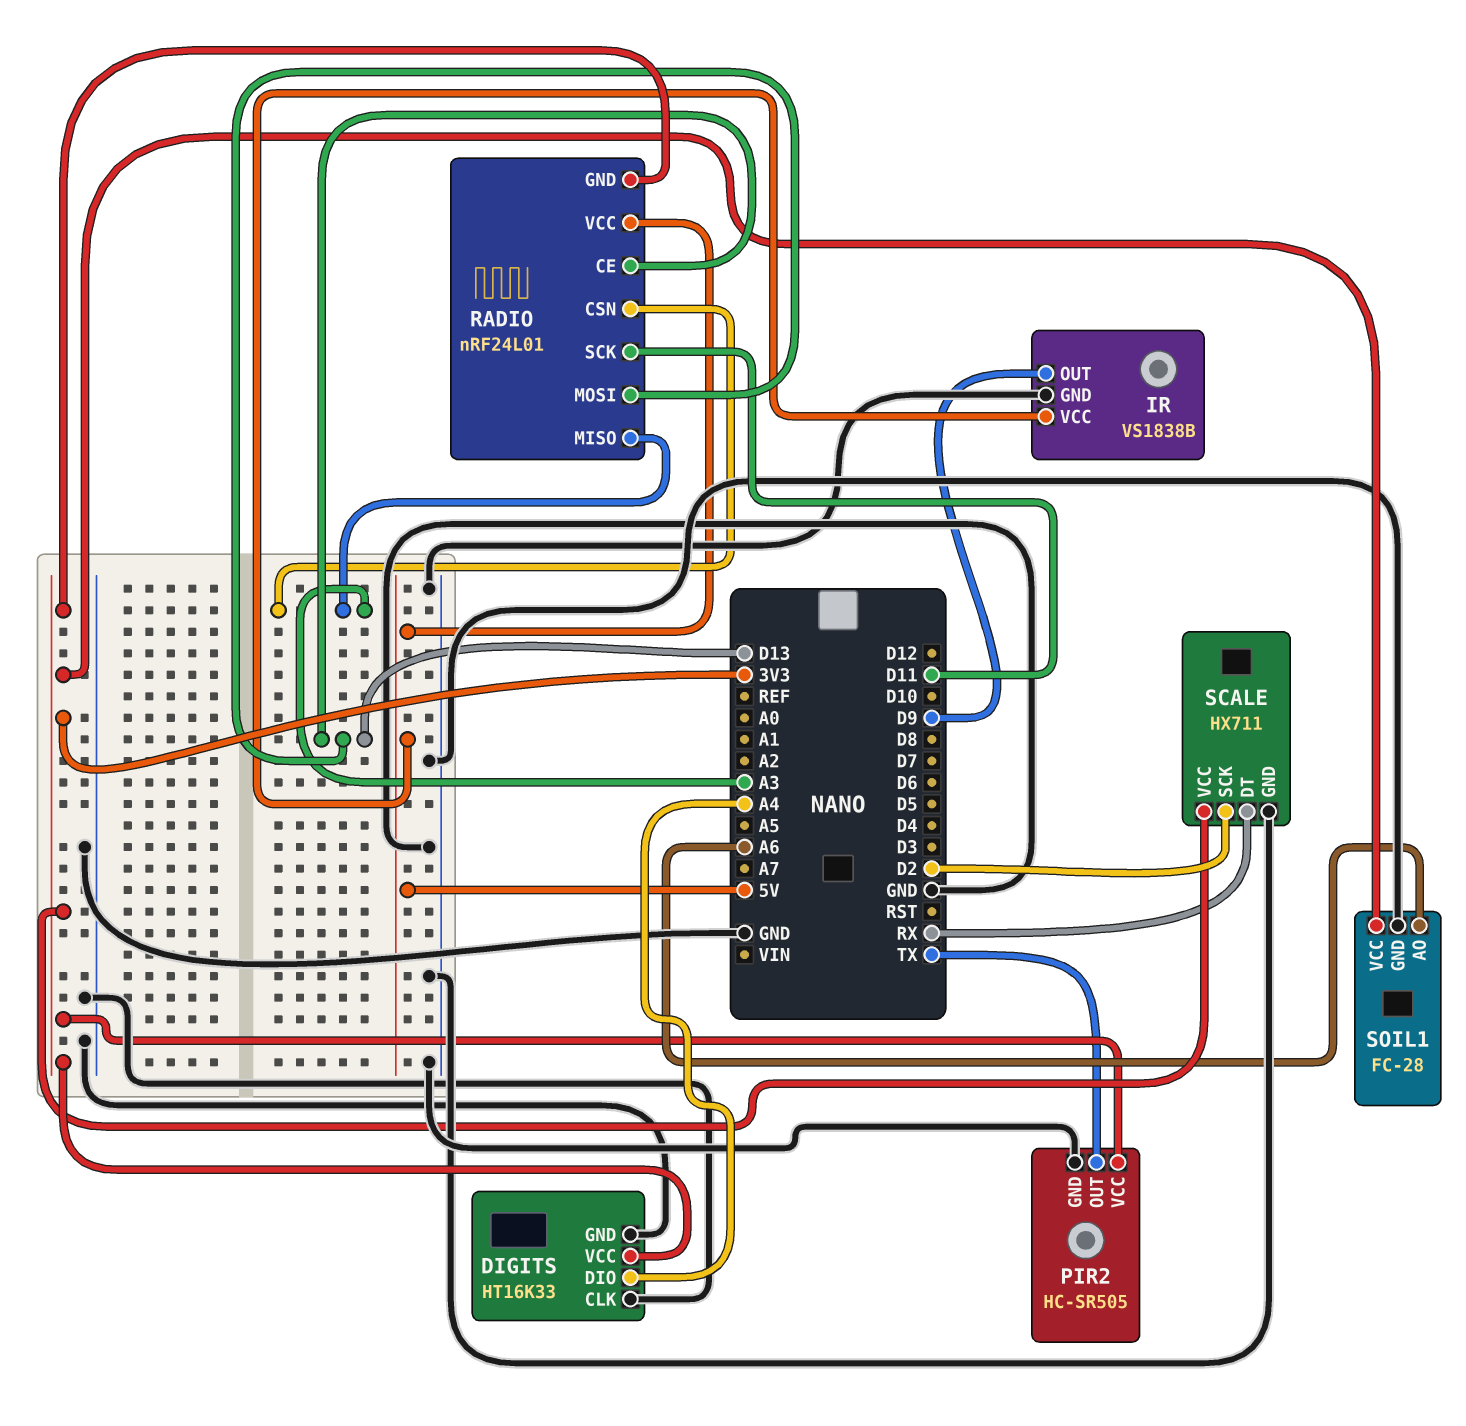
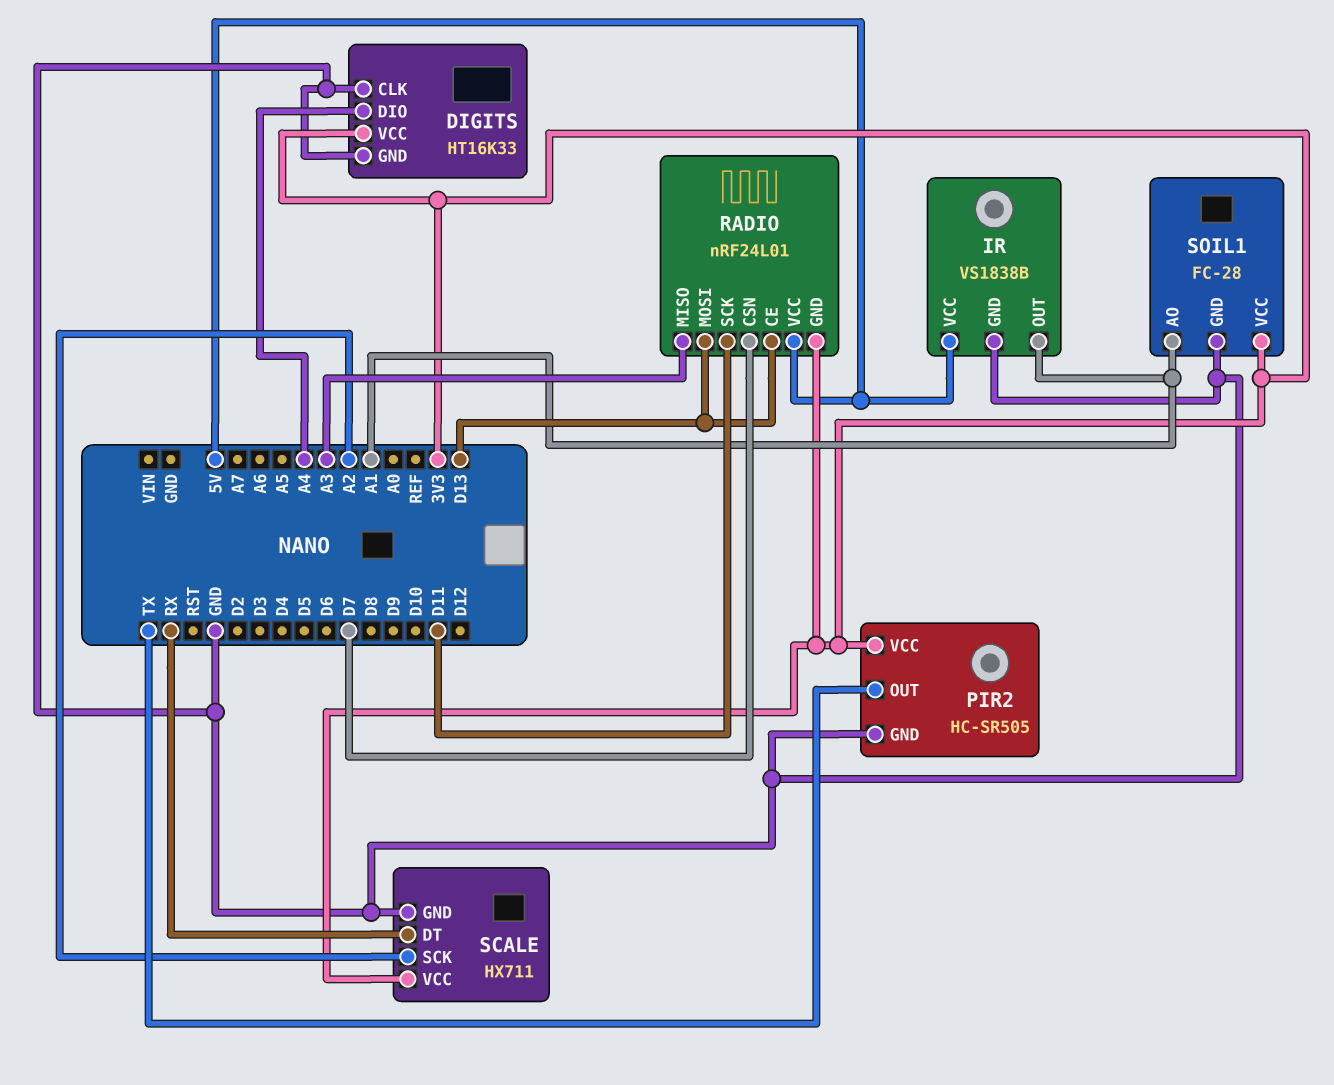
IR pin OUT: D9 -> A1
RADIO pin CSN: A3 -> D7
SCALE pin SCK: D2 -> A2
SOIL1 pin AO: A6 -> A1

